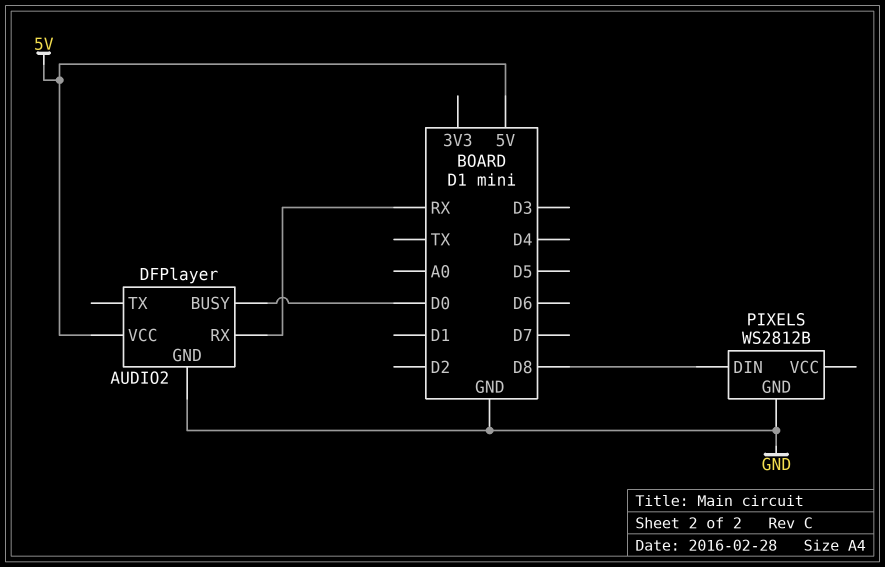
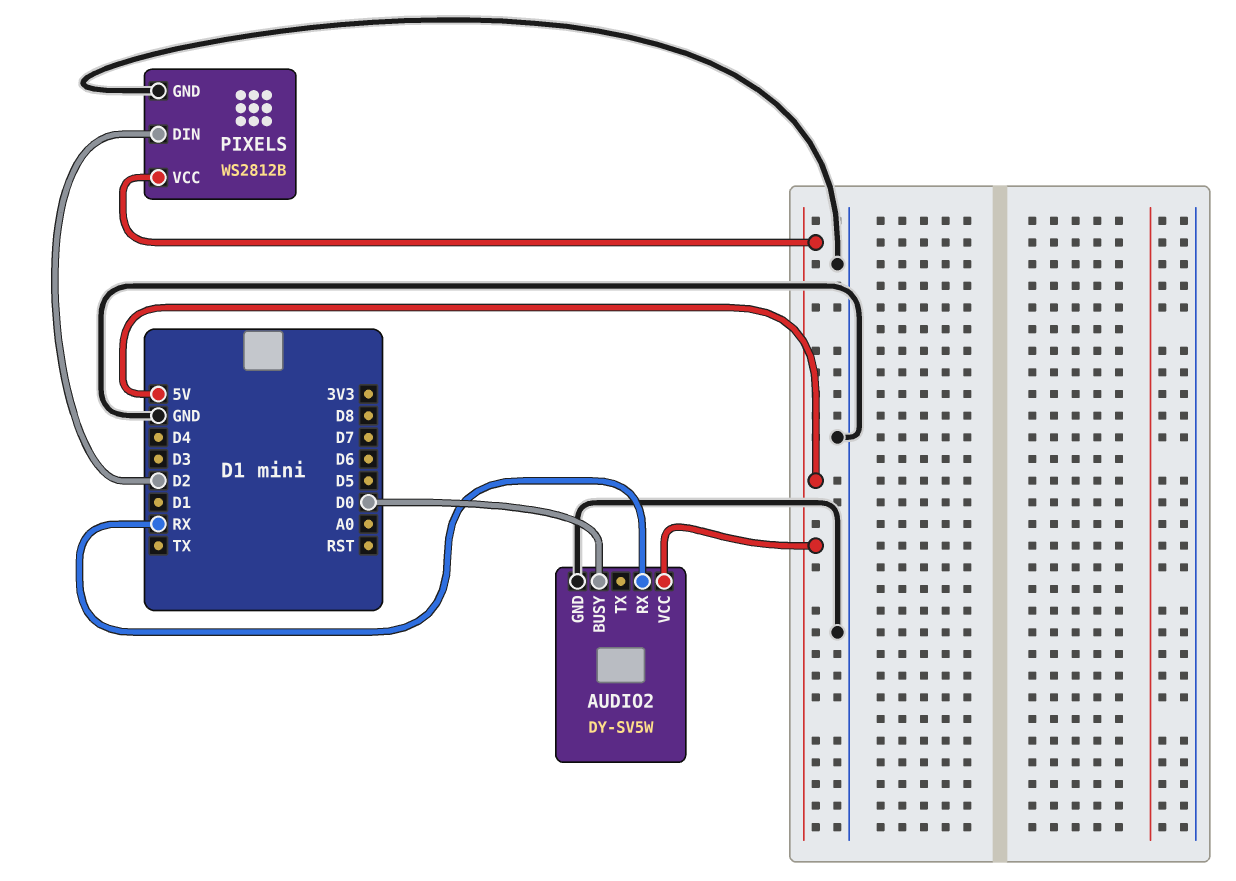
AUDIO2: DFPlayer -> DY-SV5W
PIXELS pin DIN: D8 -> D2
PIXELS pin VCC: none -> 5V

